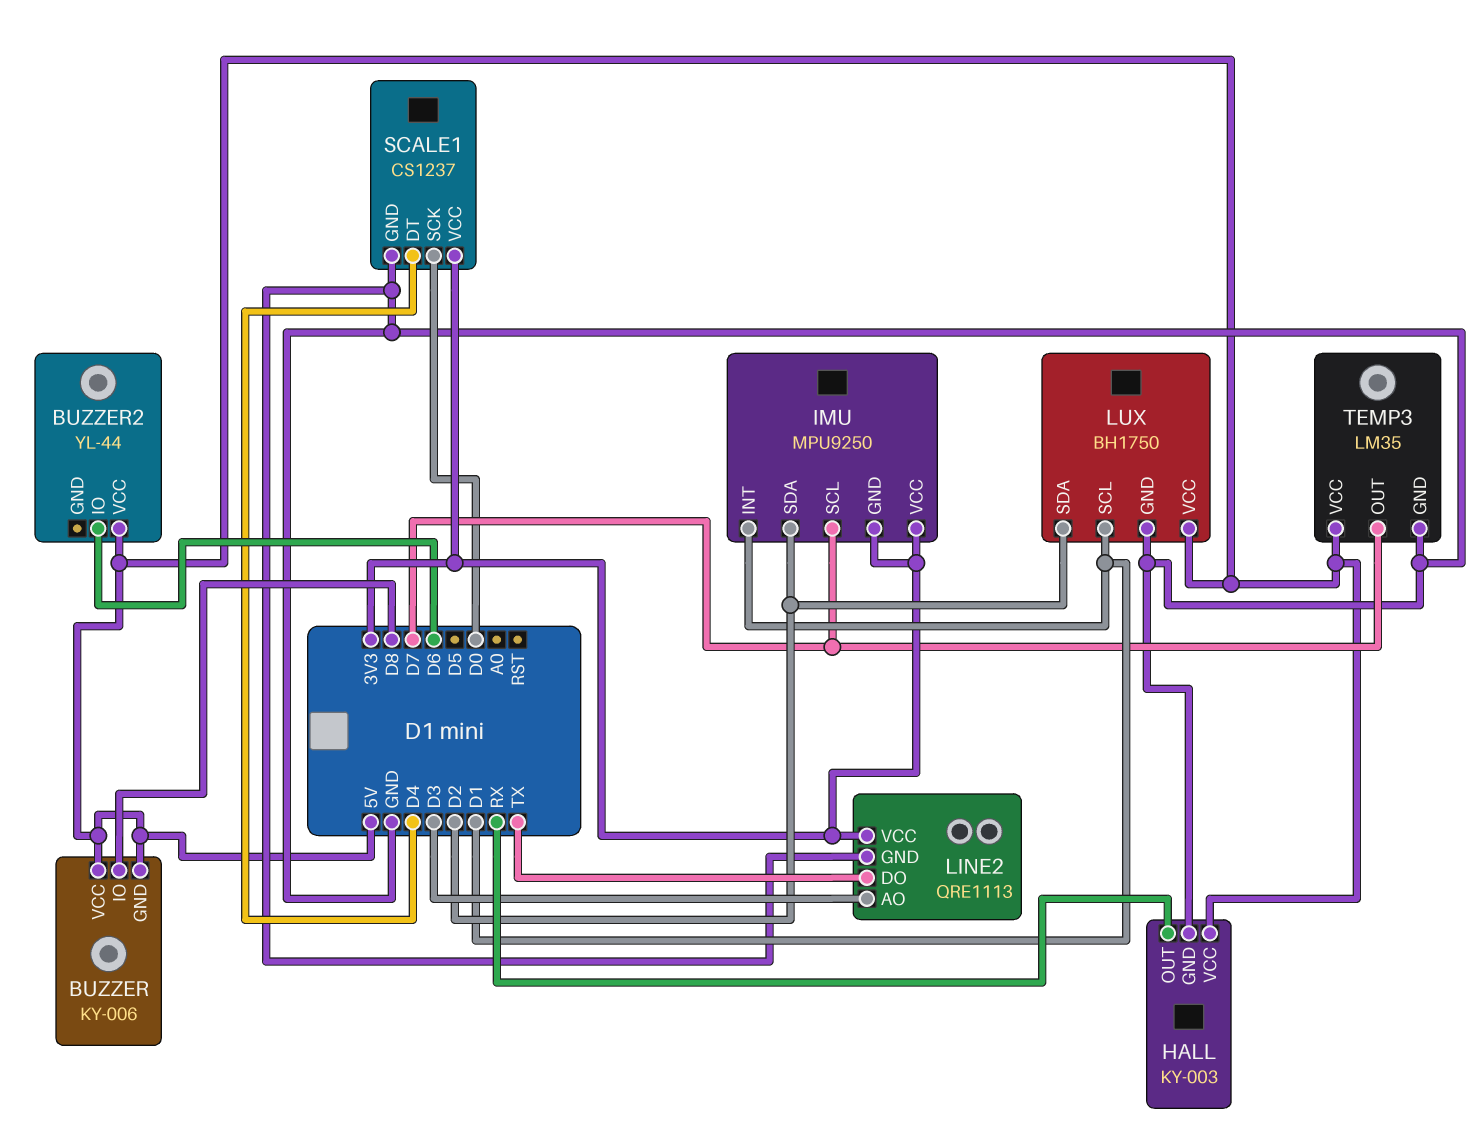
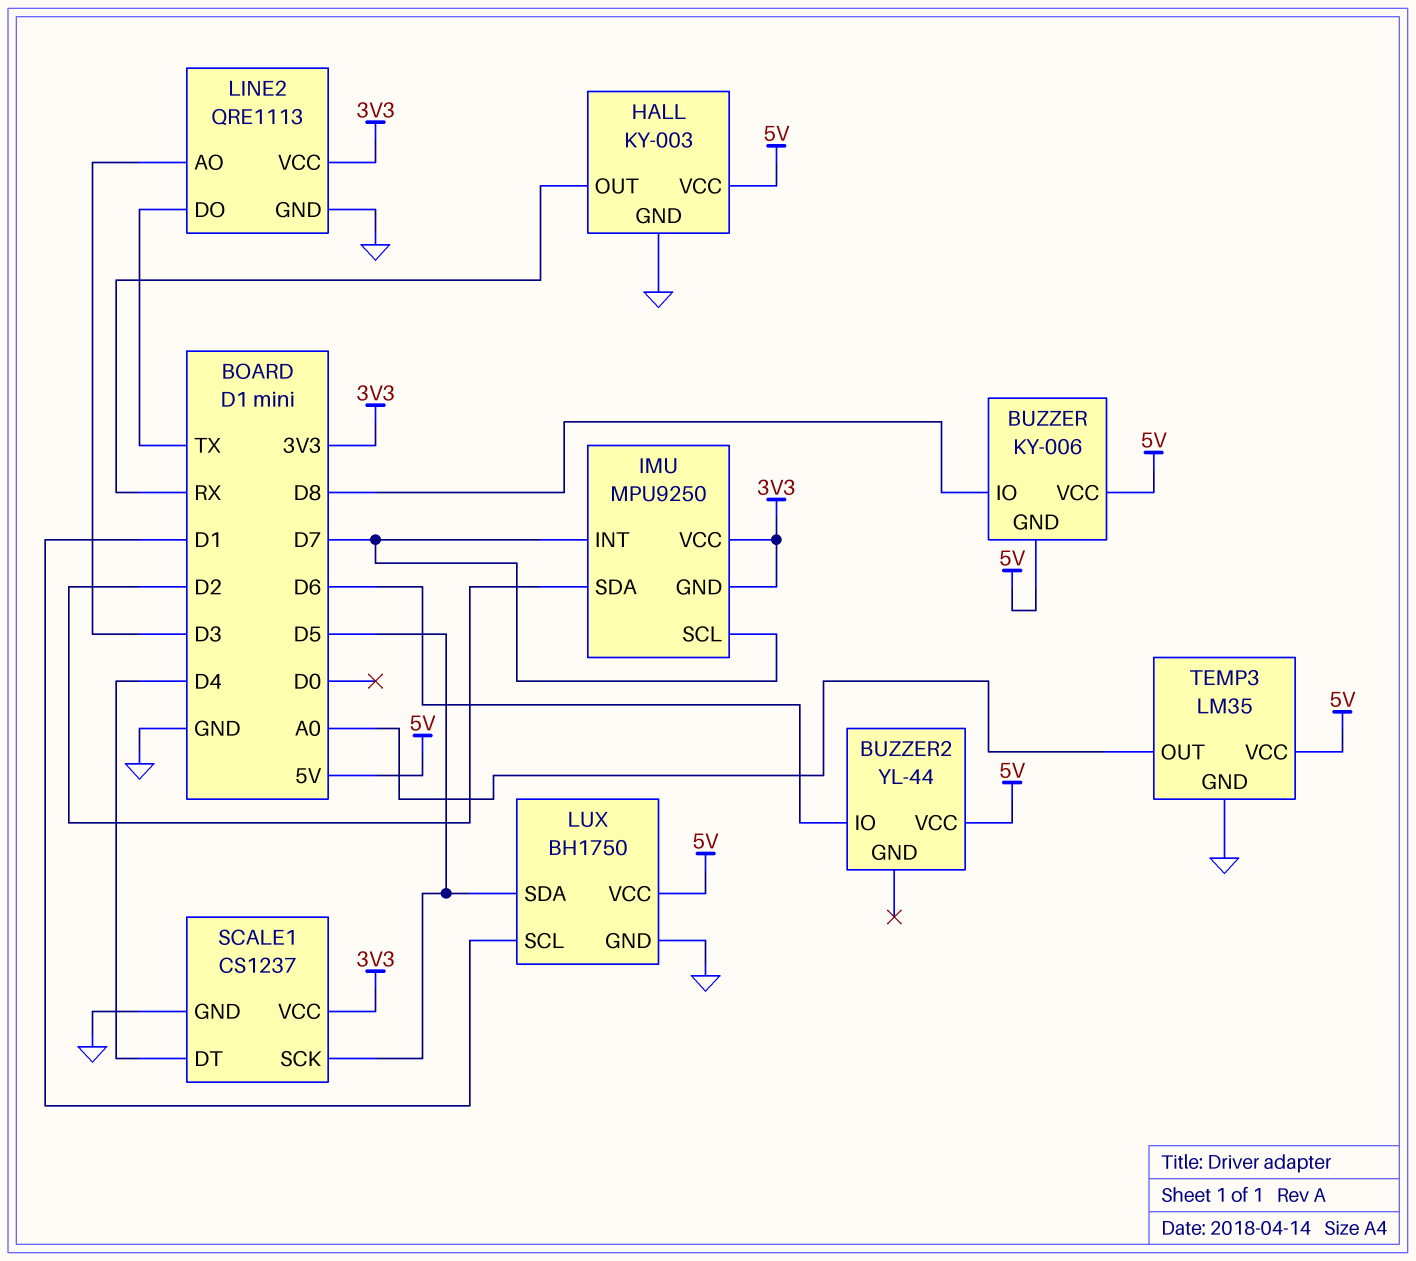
IMU pin INT: D1 -> D7
LUX pin SDA: D2 -> D5
SCALE1 pin SCK: D0 -> D5
TEMP3 pin OUT: D7 -> A0

